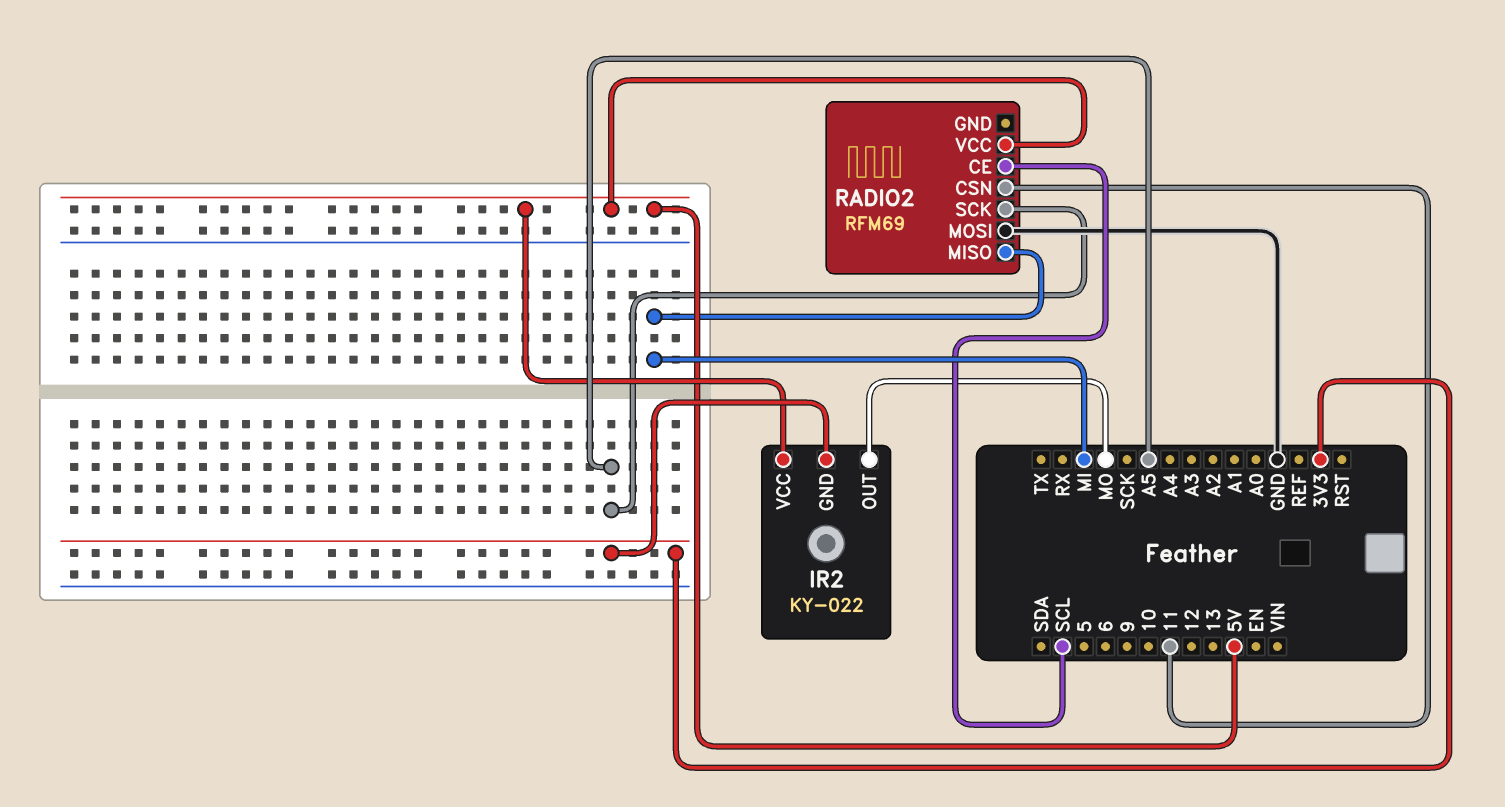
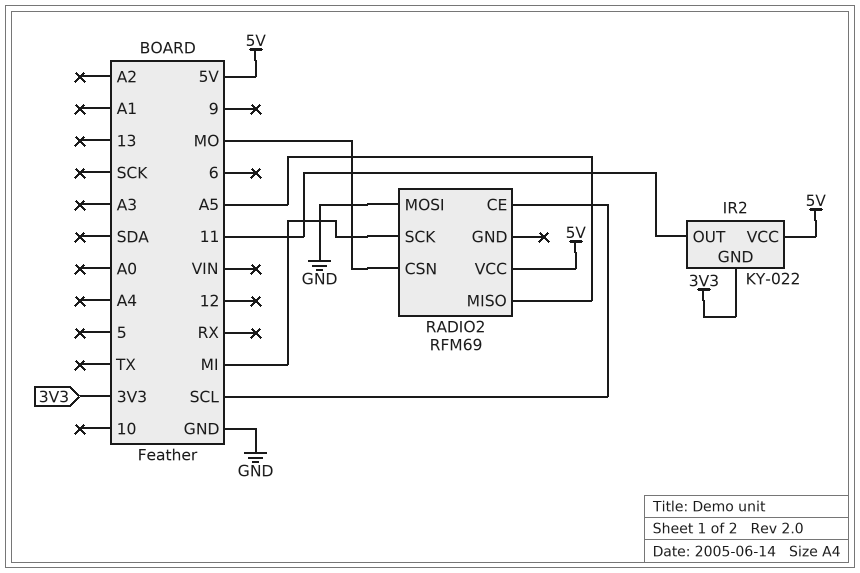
IR2 pin OUT: MO -> 11
RADIO2 pin CSN: 11 -> MO
RADIO2 pin MISO: MI -> A5
RADIO2 pin SCK: A5 -> MI

